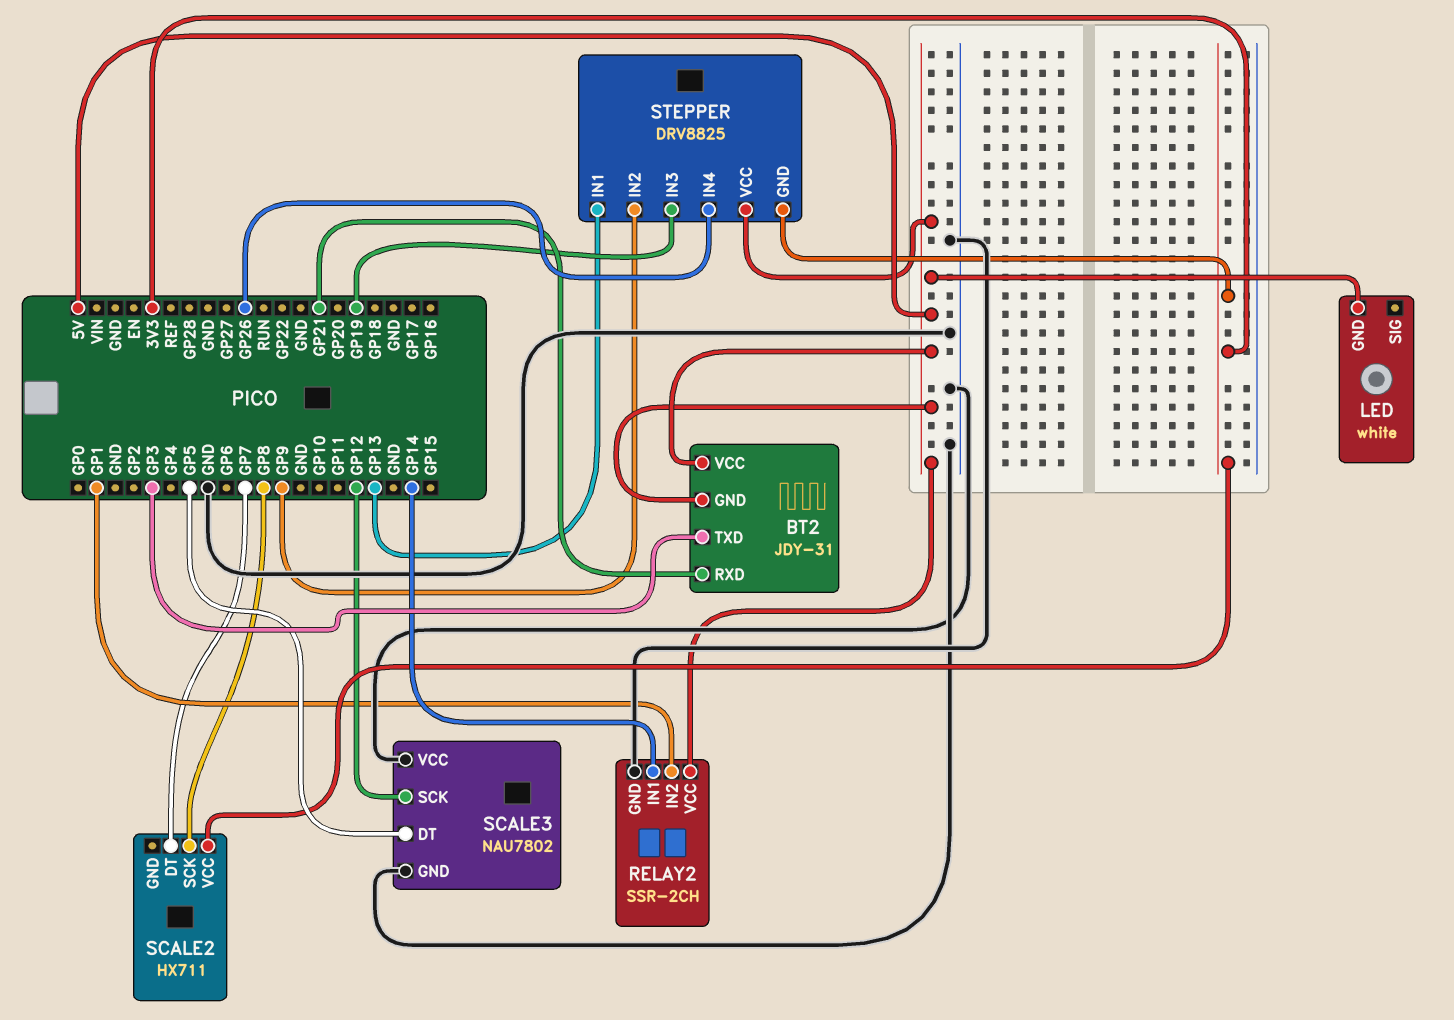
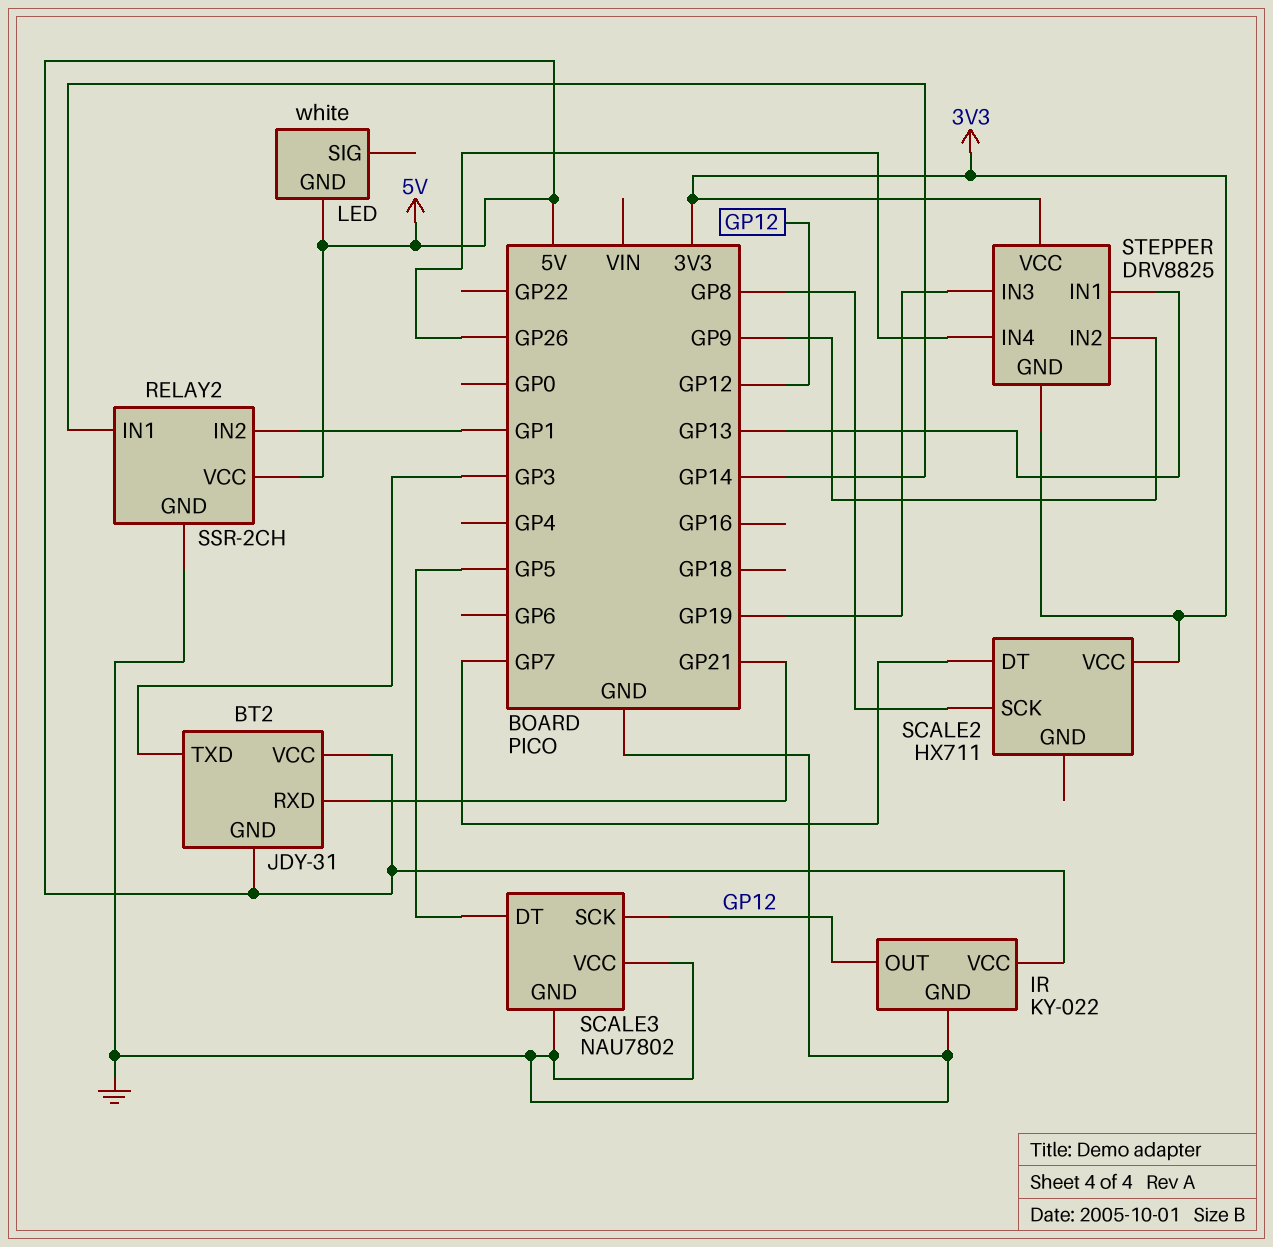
IR: none -> KY-022
IR pin GND: none -> GND
IR pin OUT: none -> GP12
IR pin VCC: none -> 5V
STEPPER pin VCC: 5V -> 3V3

